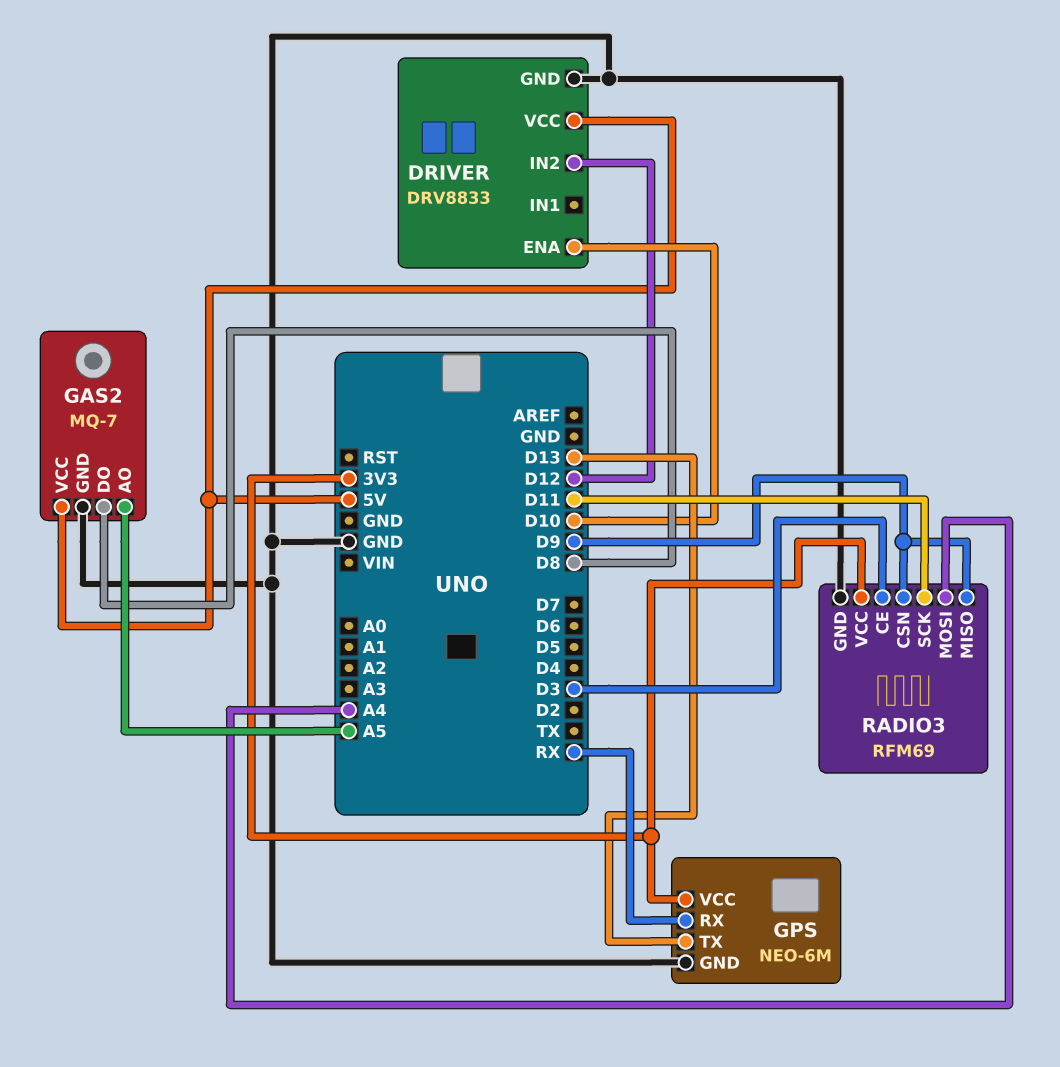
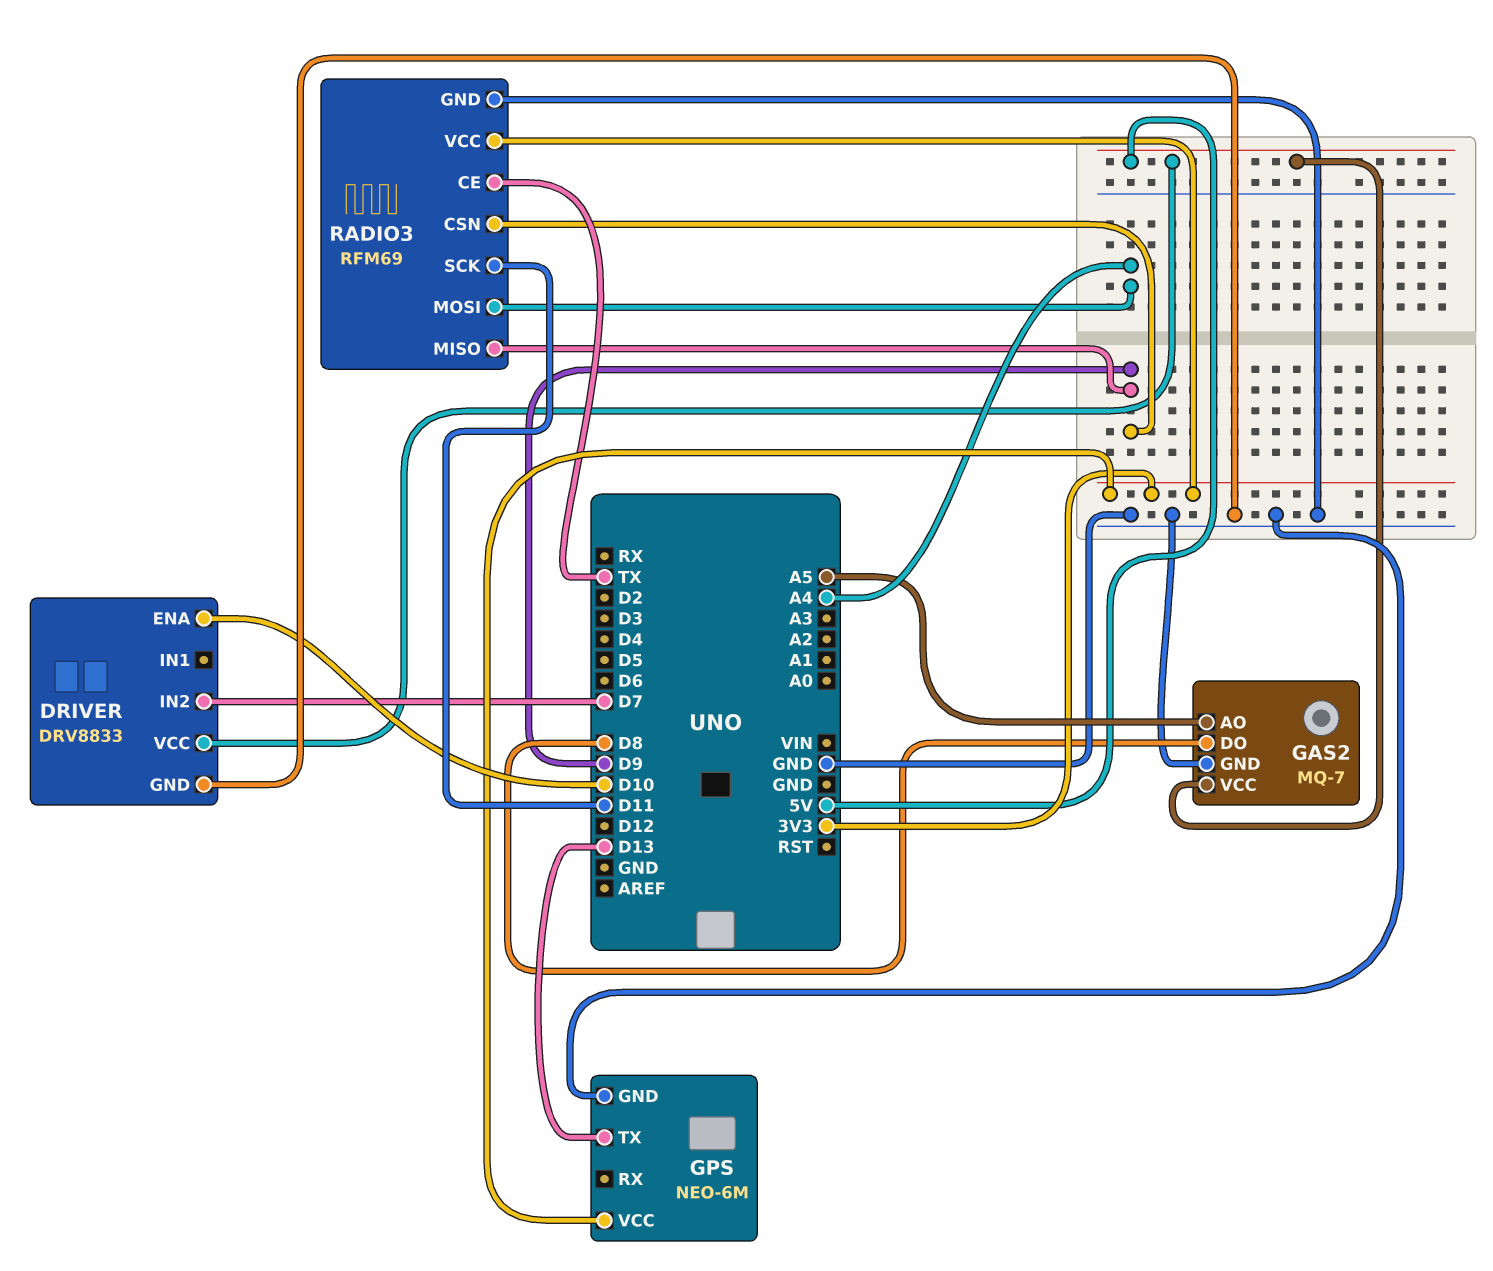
DRIVER pin IN2: D12 -> D7
GPS pin RX: RX -> none
RADIO3 pin CE: D3 -> TX

